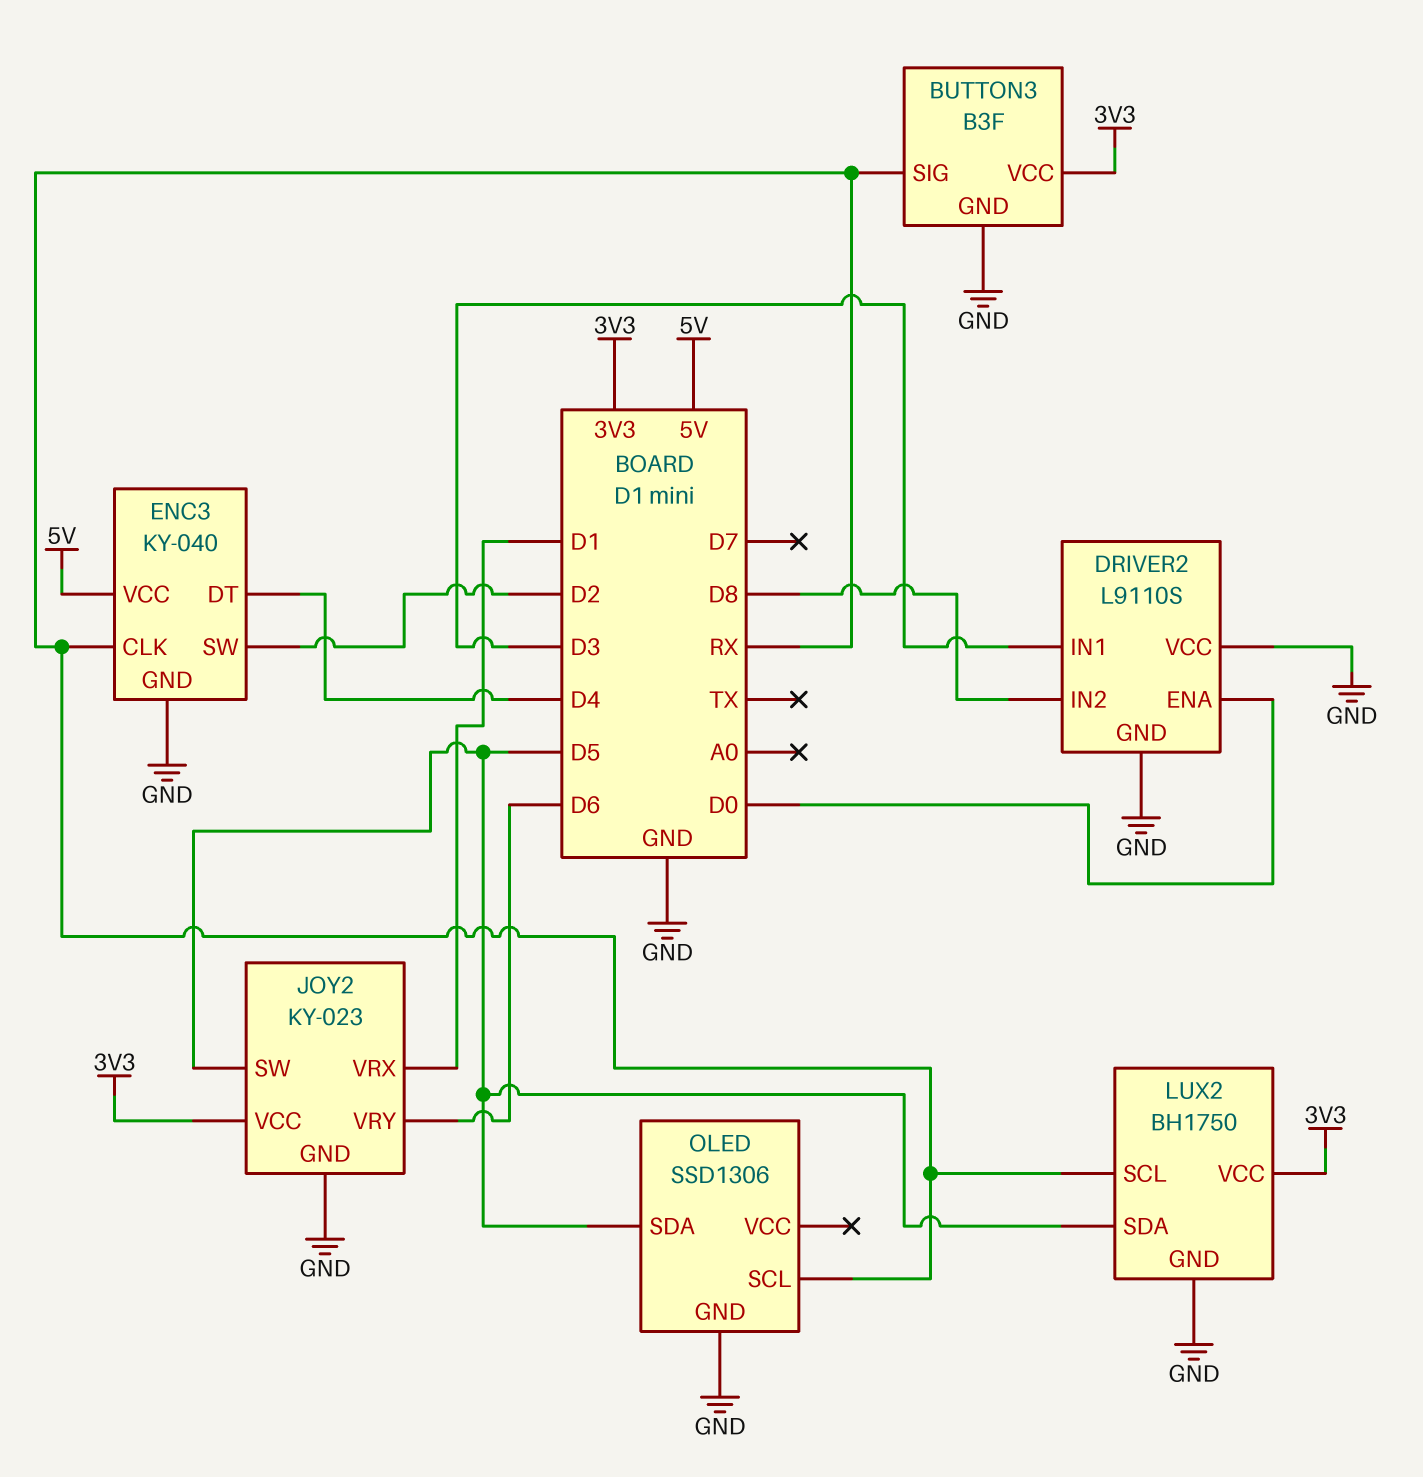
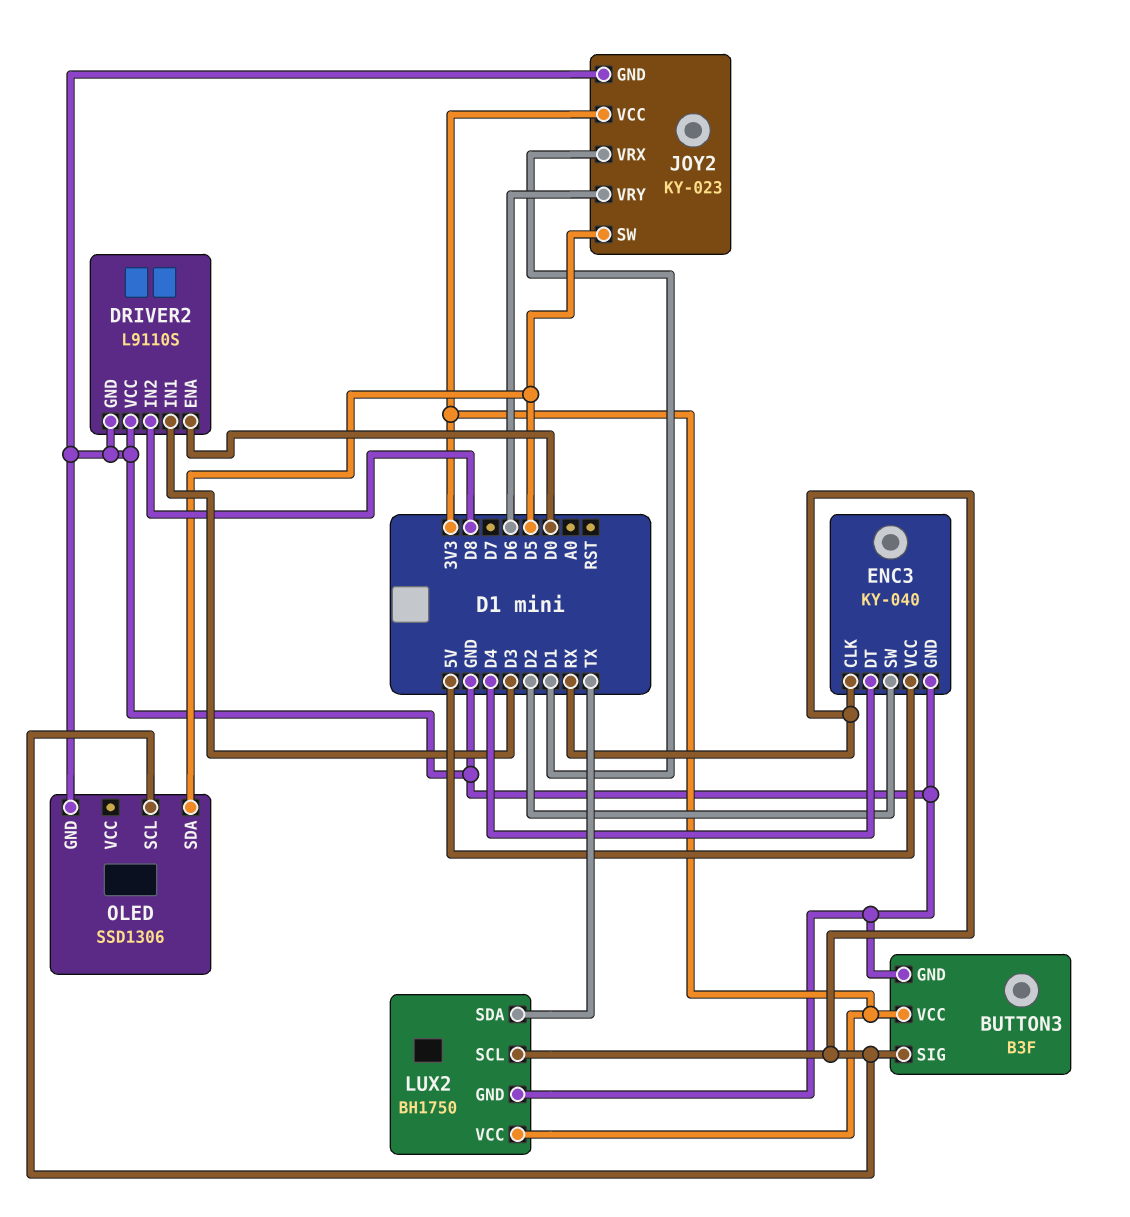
LUX2 pin SDA: D5 -> TX

